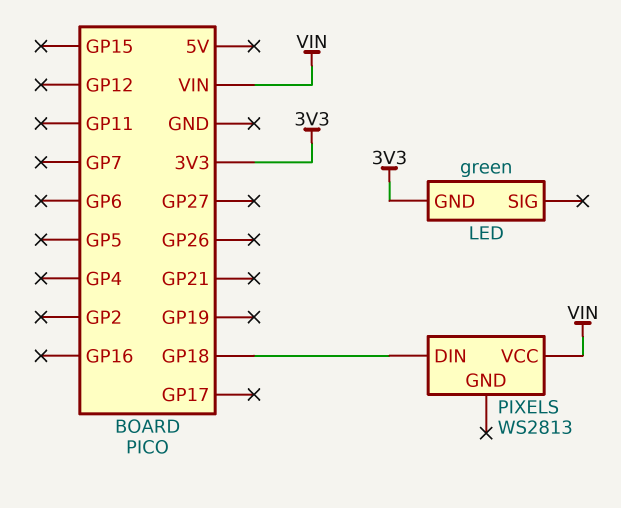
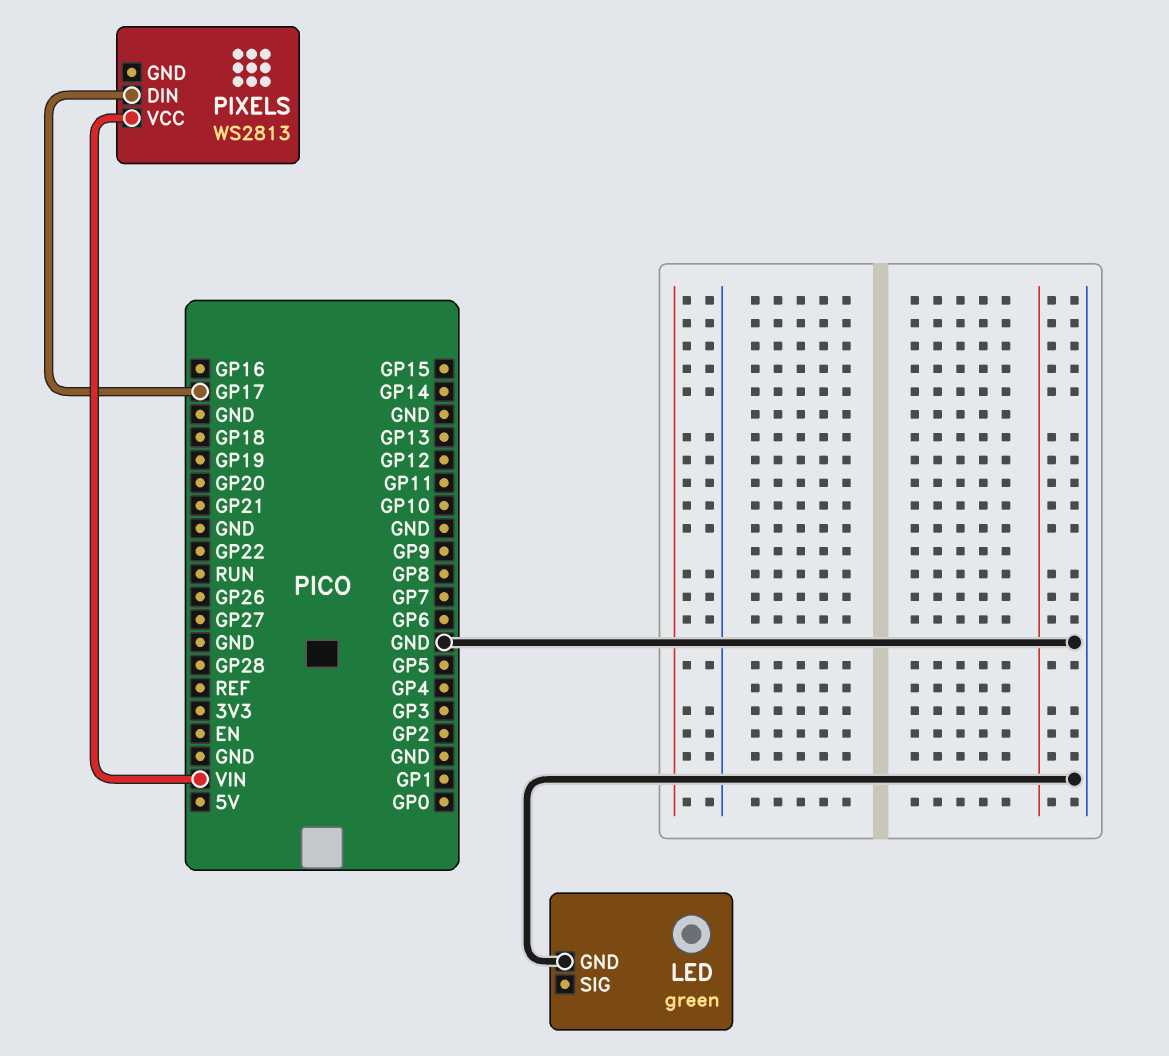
LED pin GND: 3V3 -> GND
PIXELS pin DIN: GP18 -> GP17

